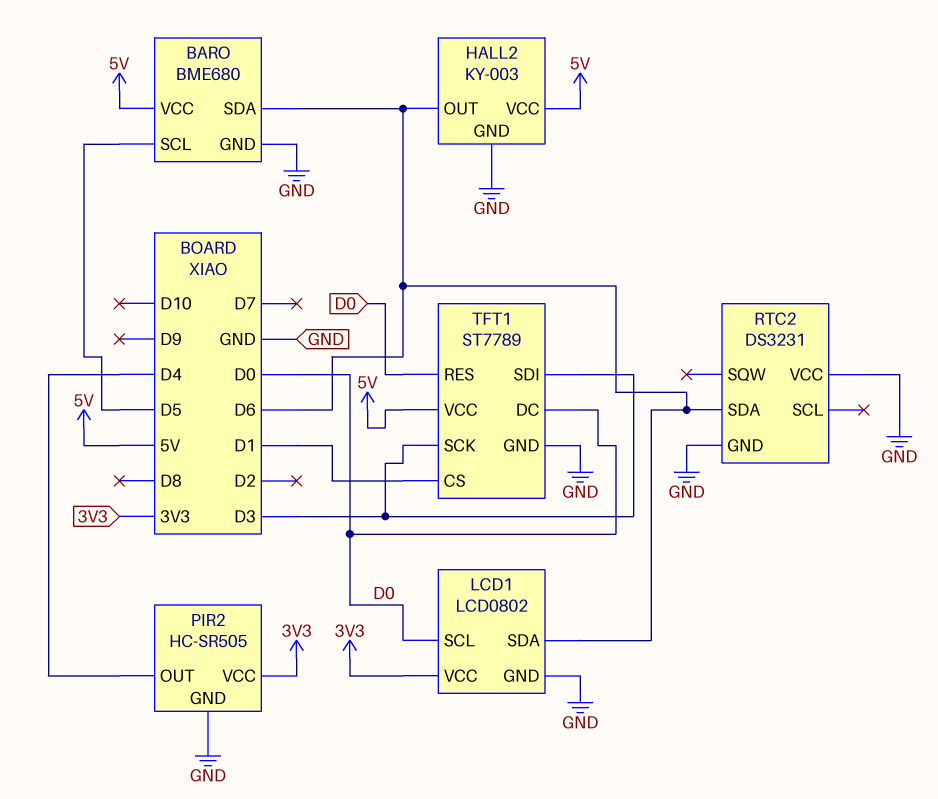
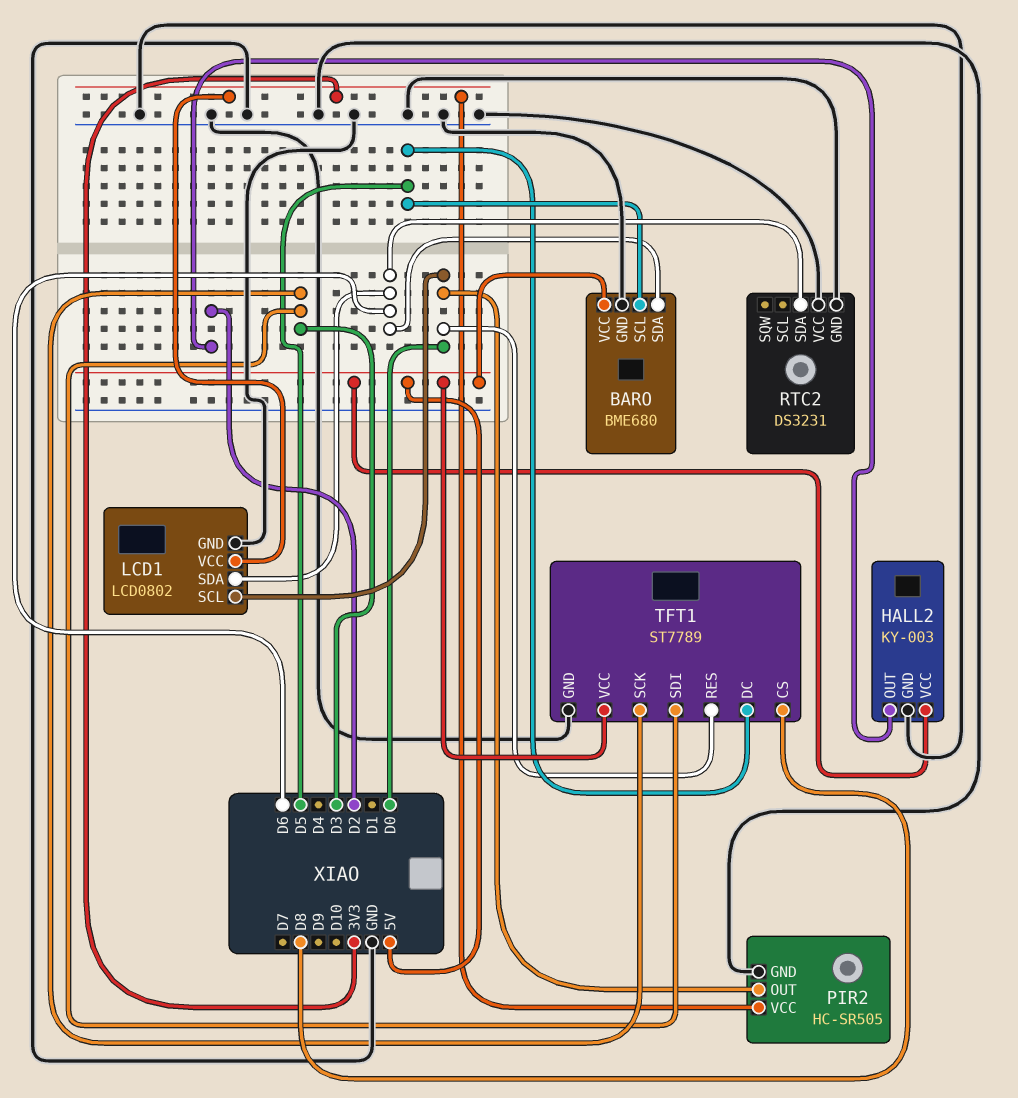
HALL2 pin OUT: D6 -> D2
PIR2 pin OUT: D4 -> D0
TFT1 pin CS: D1 -> D8
TFT1 pin DC: D0 -> D5

